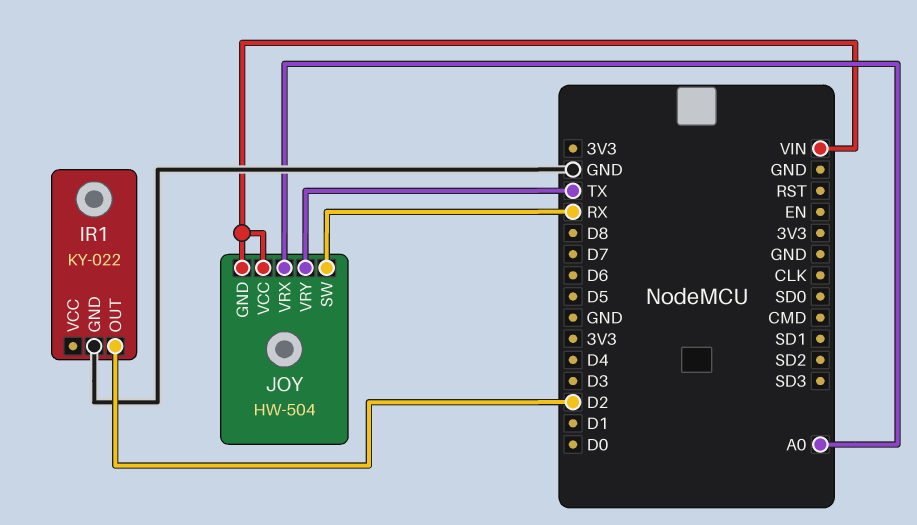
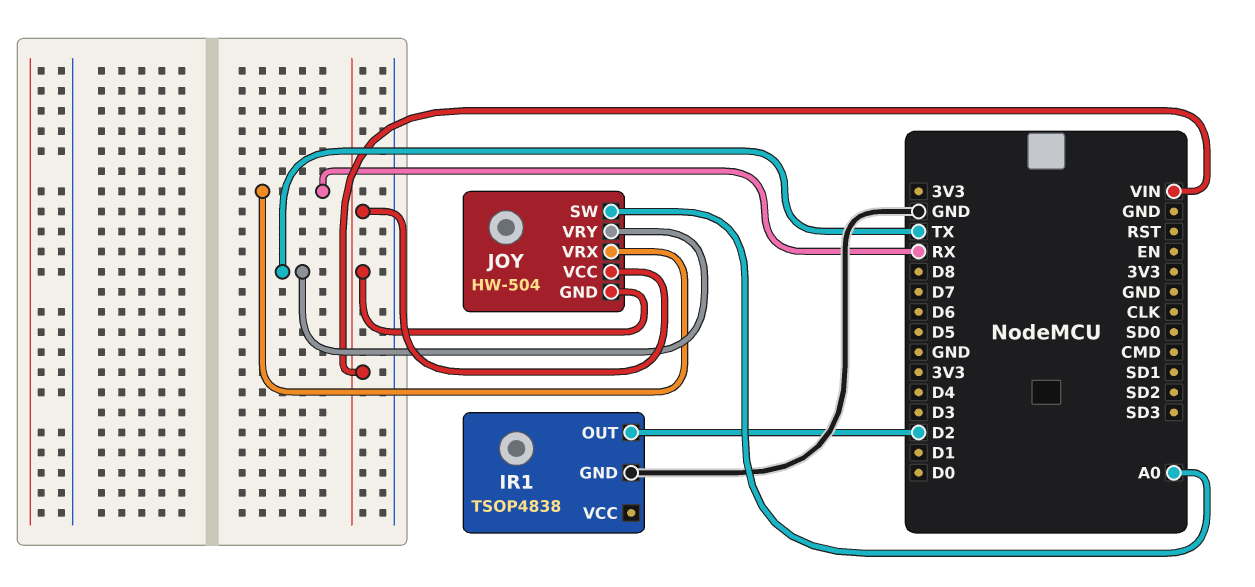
IR1: KY-022 -> TSOP4838
JOY pin SW: RX -> A0
JOY pin VRX: A0 -> RX

